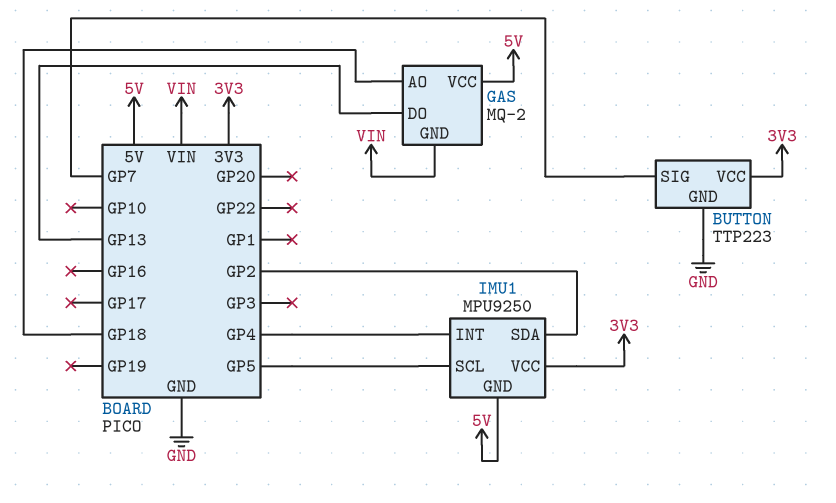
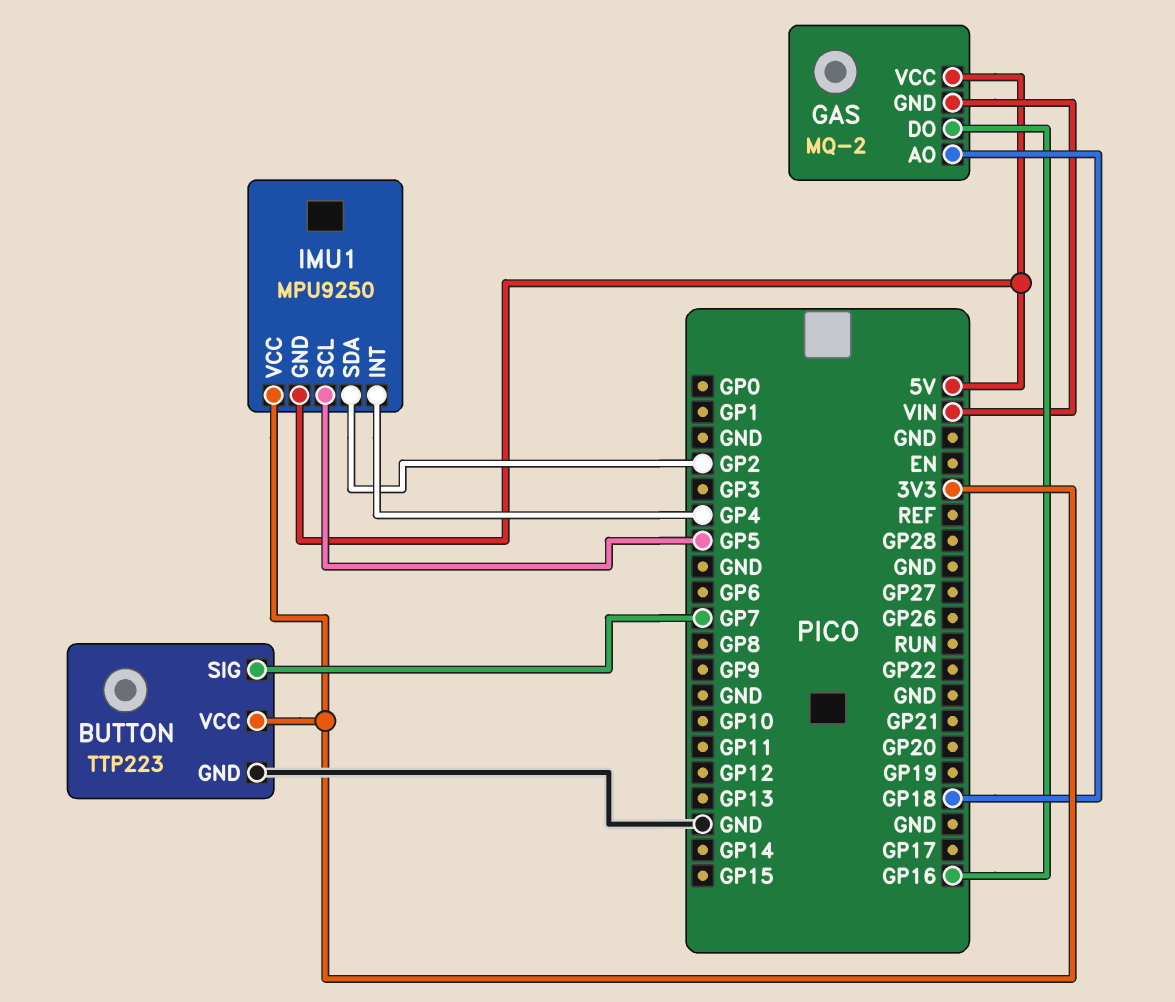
GAS pin DO: GP13 -> GP16

